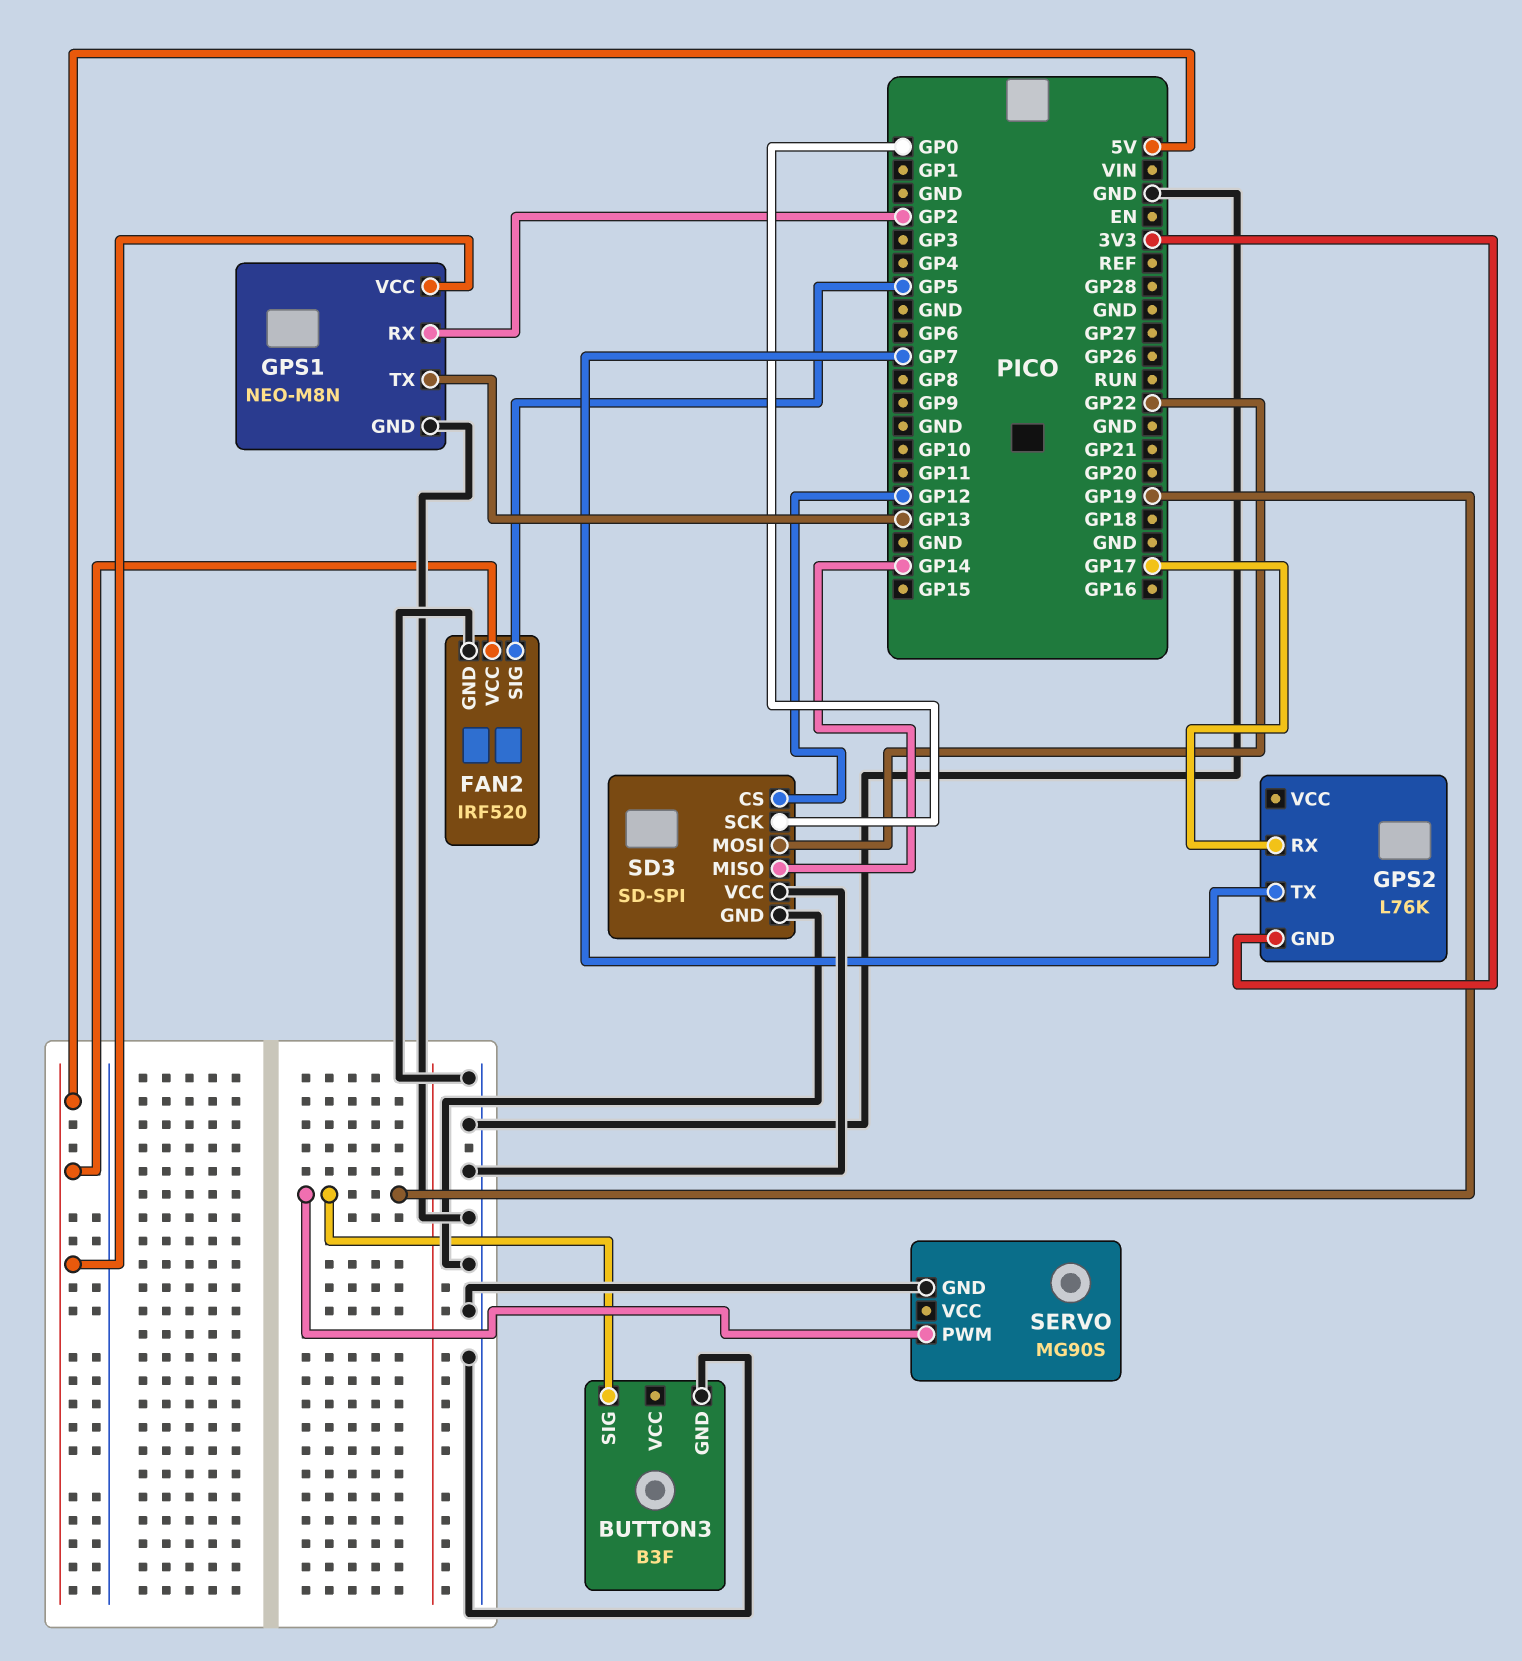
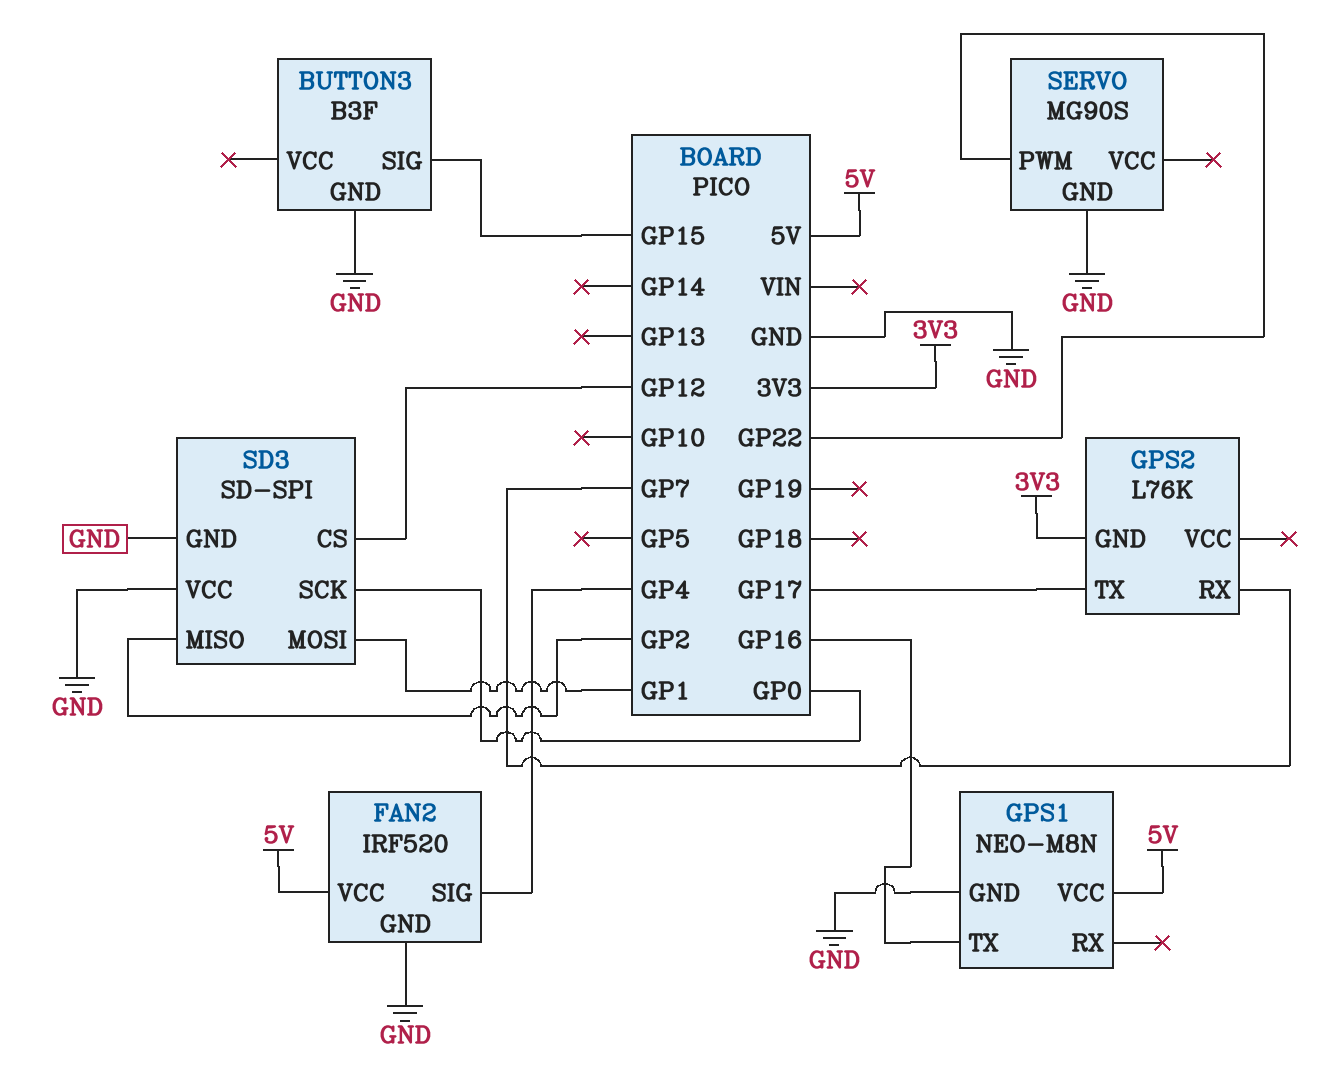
BUTTON3 pin SIG: GP19 -> GP15
FAN2 pin SIG: GP5 -> GP4
GPS1 pin RX: GP2 -> none
GPS1 pin TX: GP13 -> GP16
GPS2 pin RX: GP17 -> GP7
GPS2 pin TX: GP7 -> GP17
SD3 pin MISO: GP14 -> GP2
SD3 pin MOSI: GP22 -> GP1
SERVO pin PWM: GP19 -> GP22

